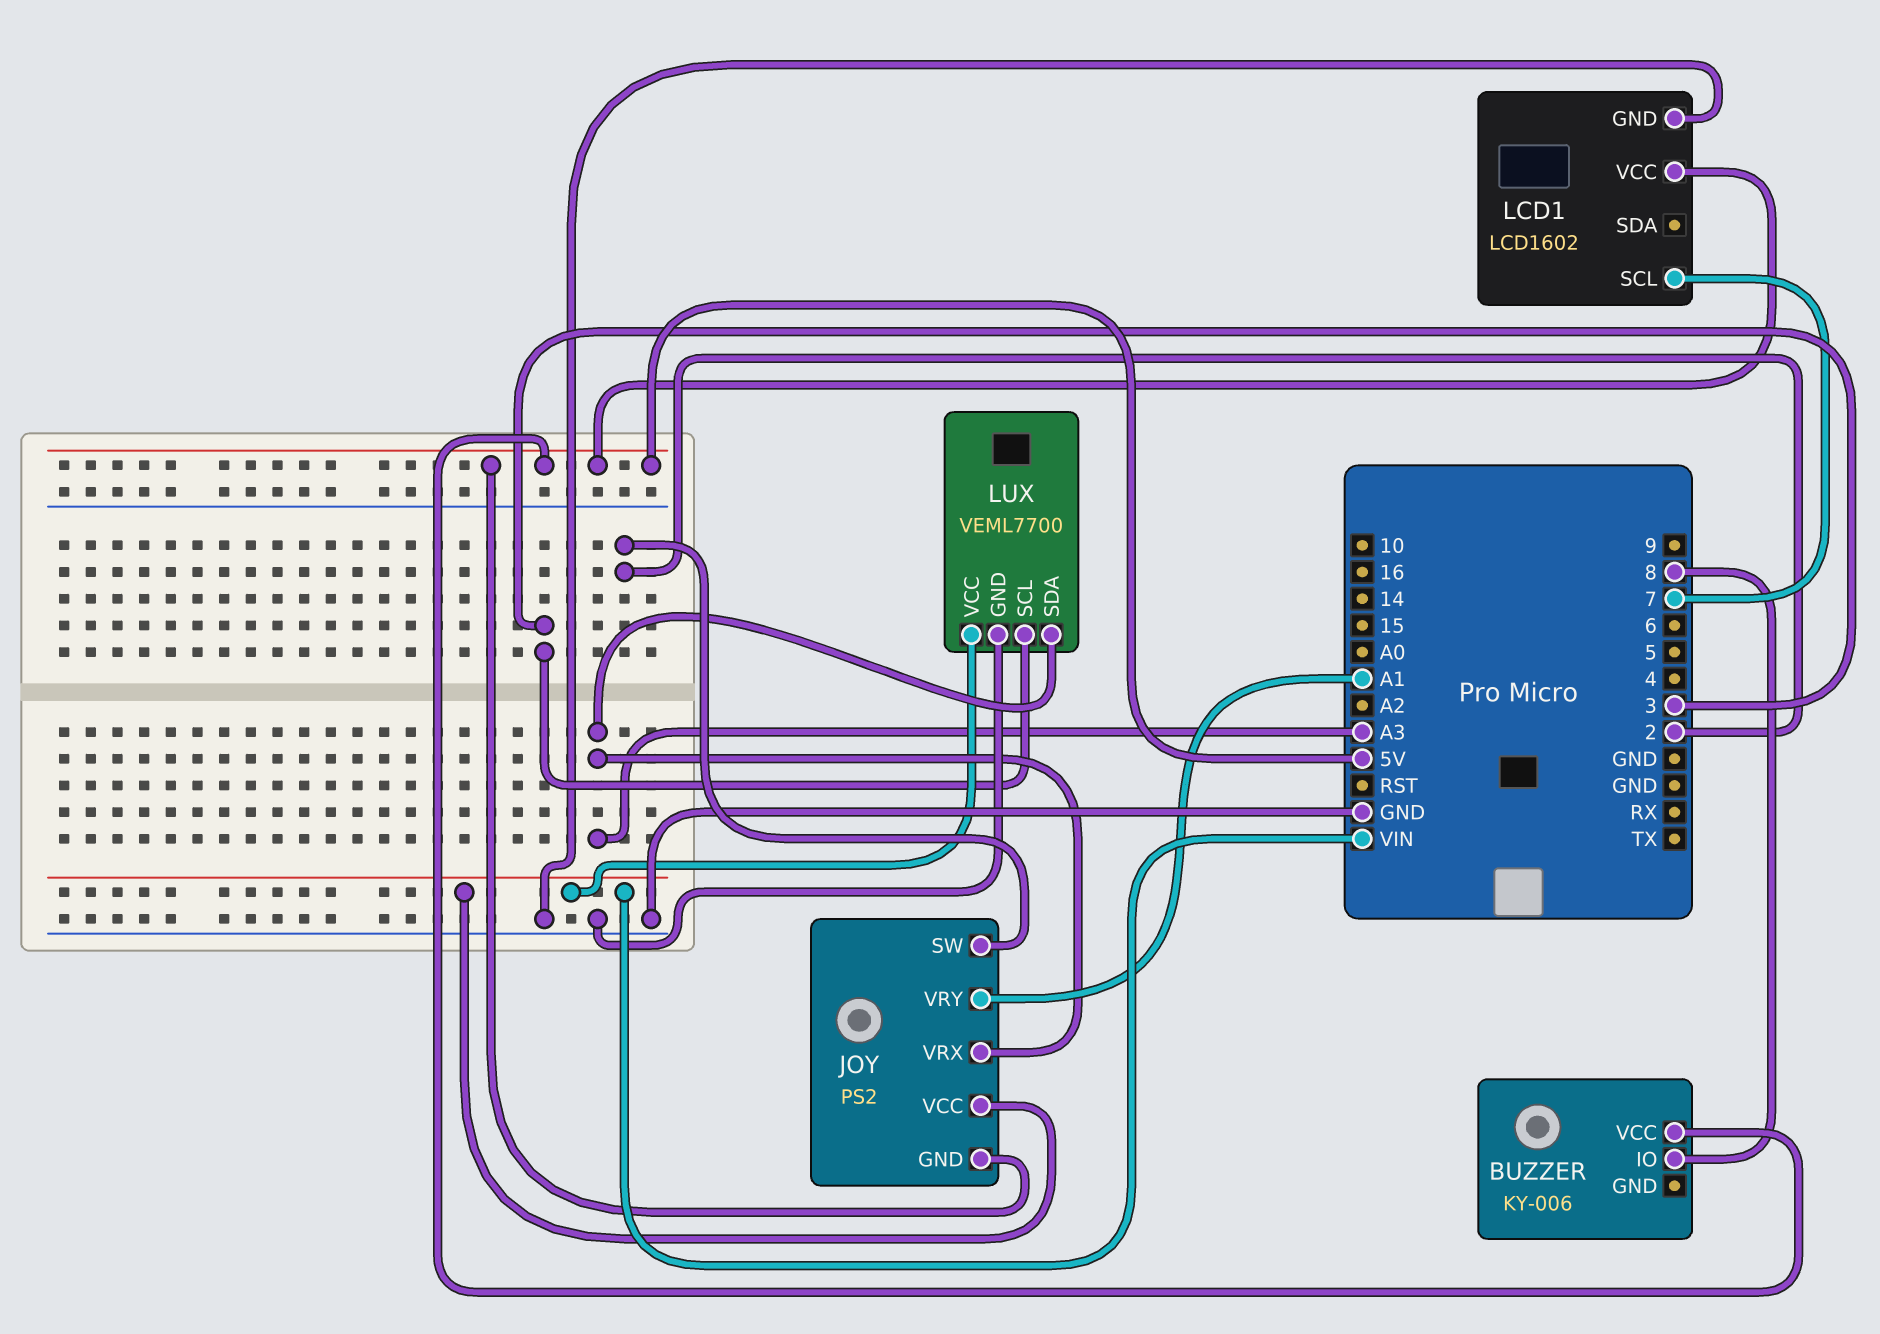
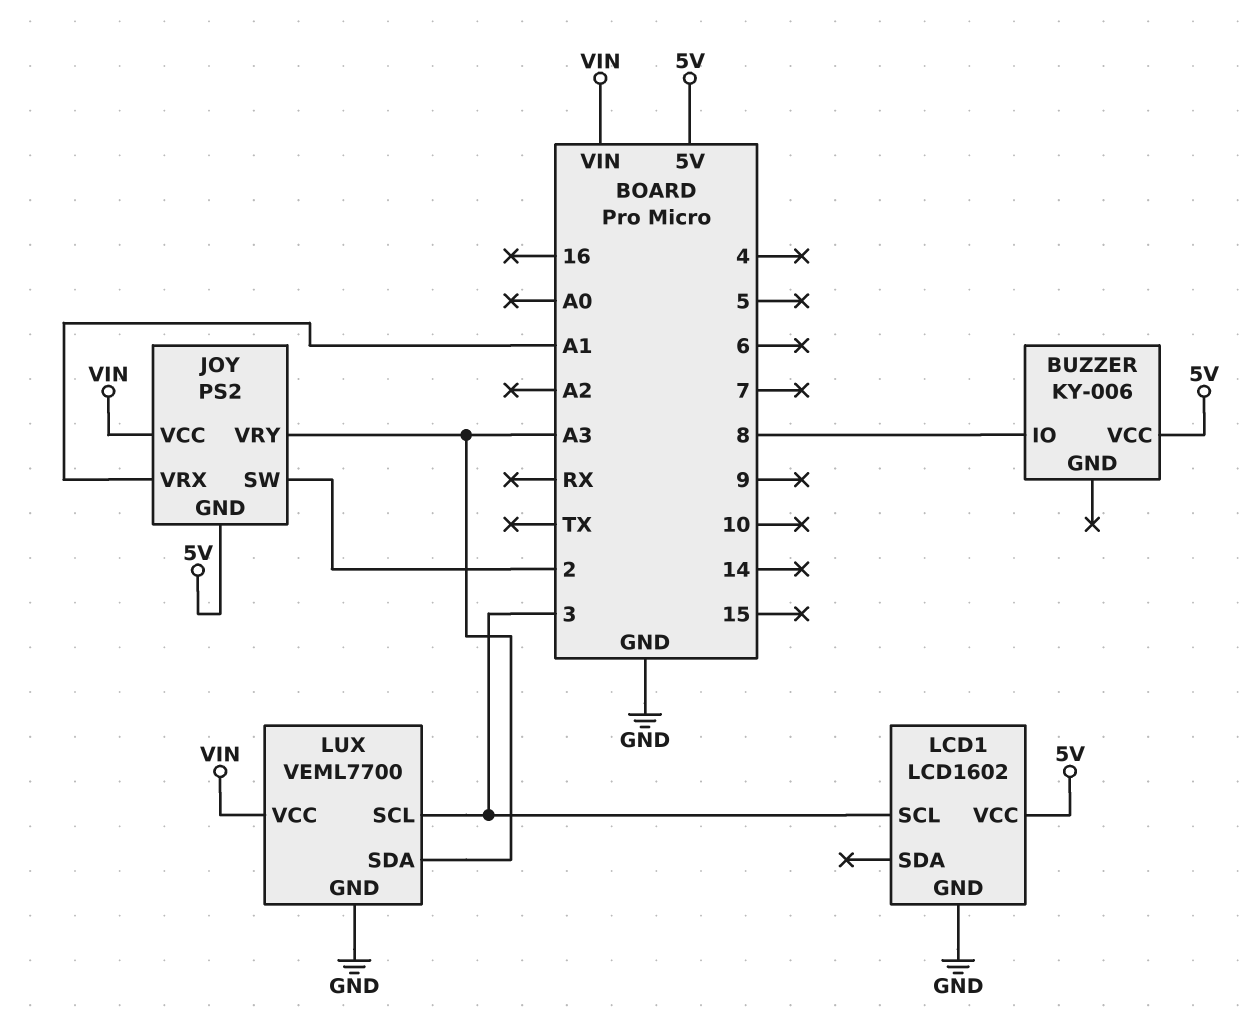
JOY pin VRX: A3 -> A1
JOY pin VRY: A1 -> A3
LCD1 pin SCL: 7 -> 3

